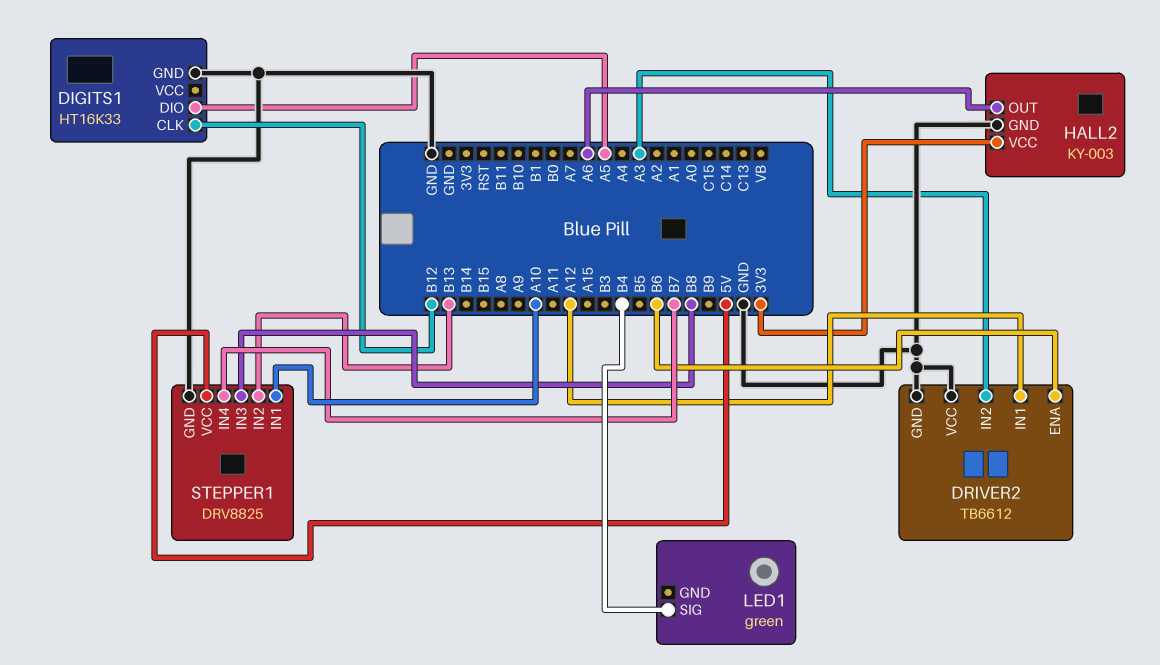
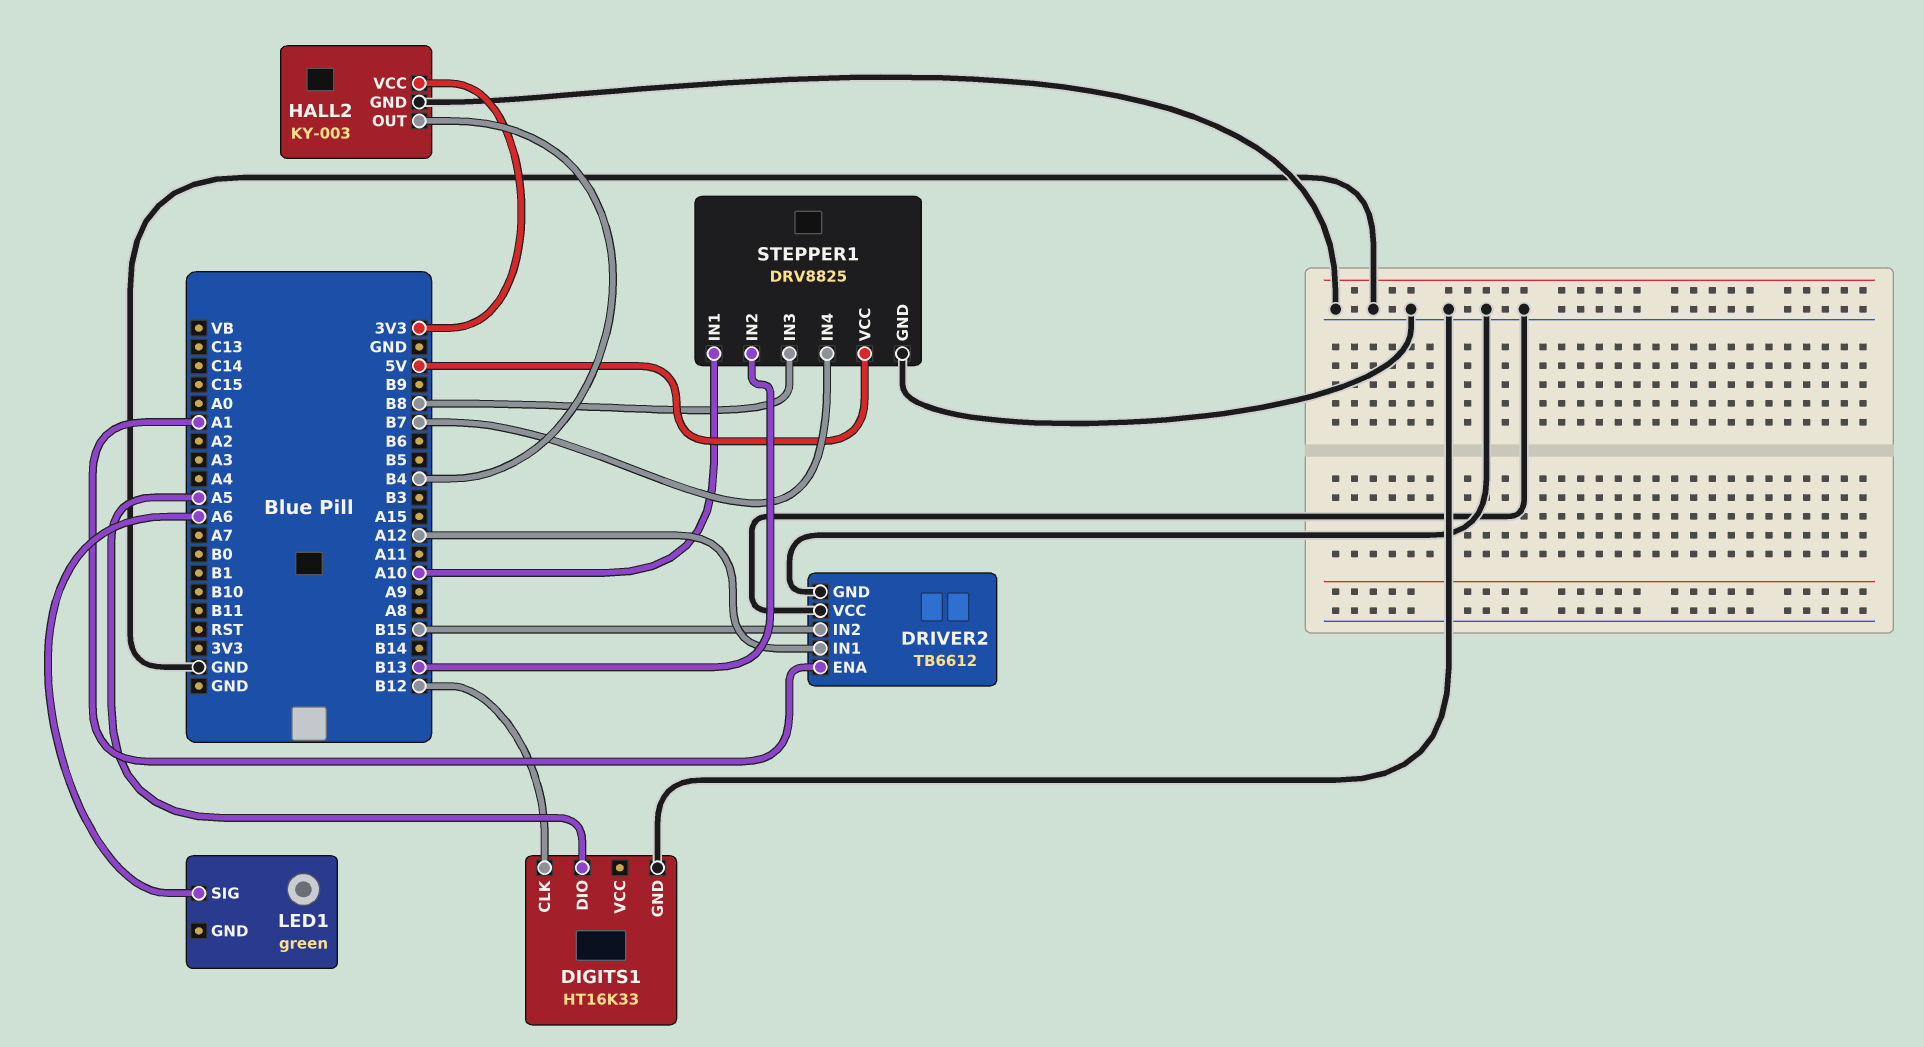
DRIVER2 pin ENA: B6 -> A1
DRIVER2 pin IN2: A3 -> B15
HALL2 pin OUT: A6 -> B4
LED1 pin SIG: B4 -> A6

